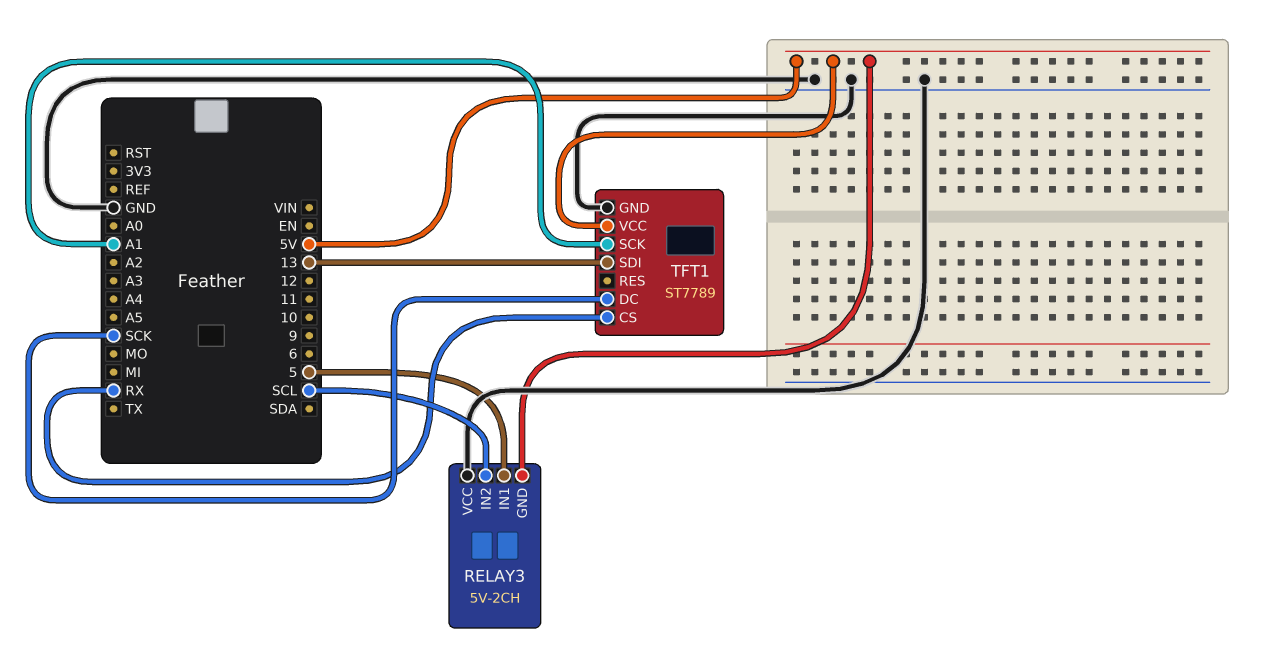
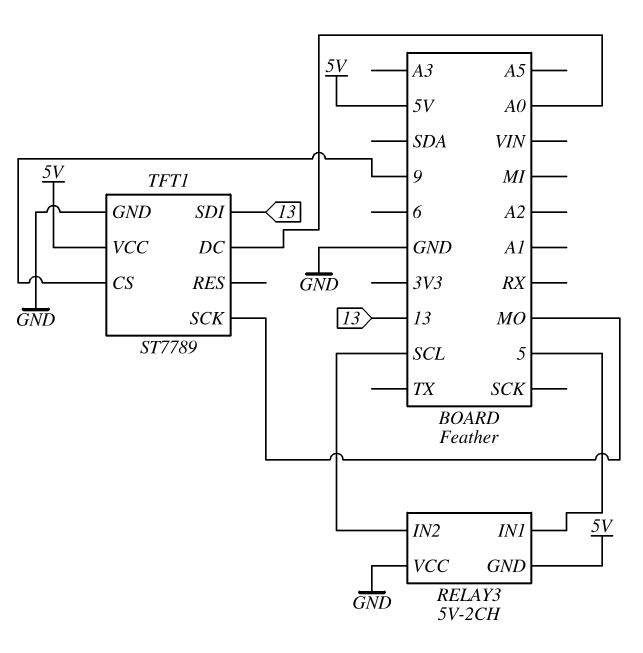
TFT1 pin CS: RX -> 9
TFT1 pin DC: SCK -> A0
TFT1 pin SCK: A1 -> MO

